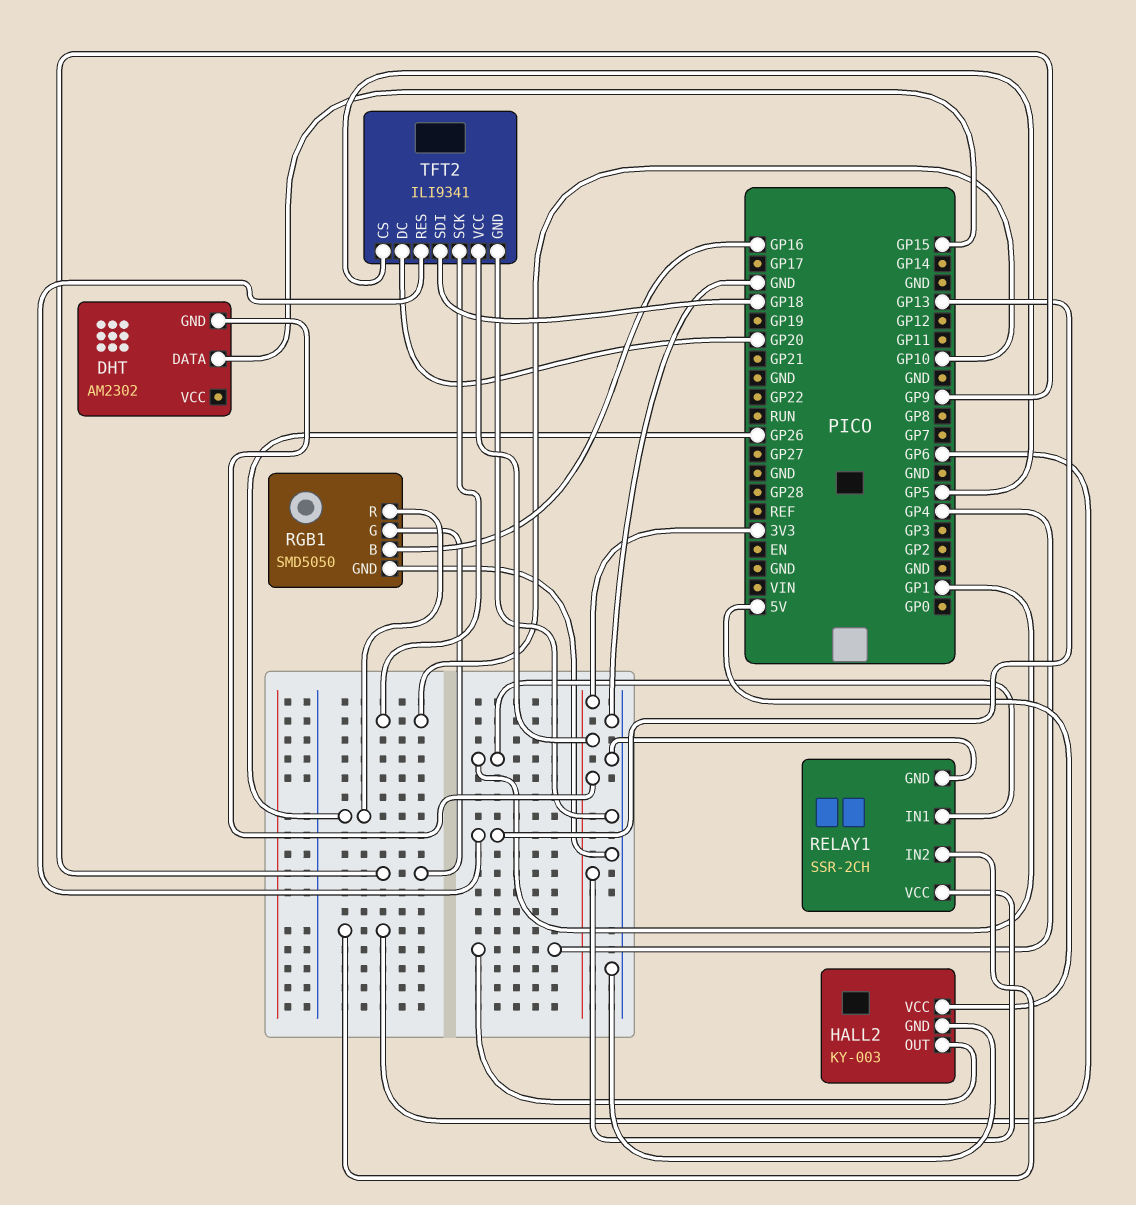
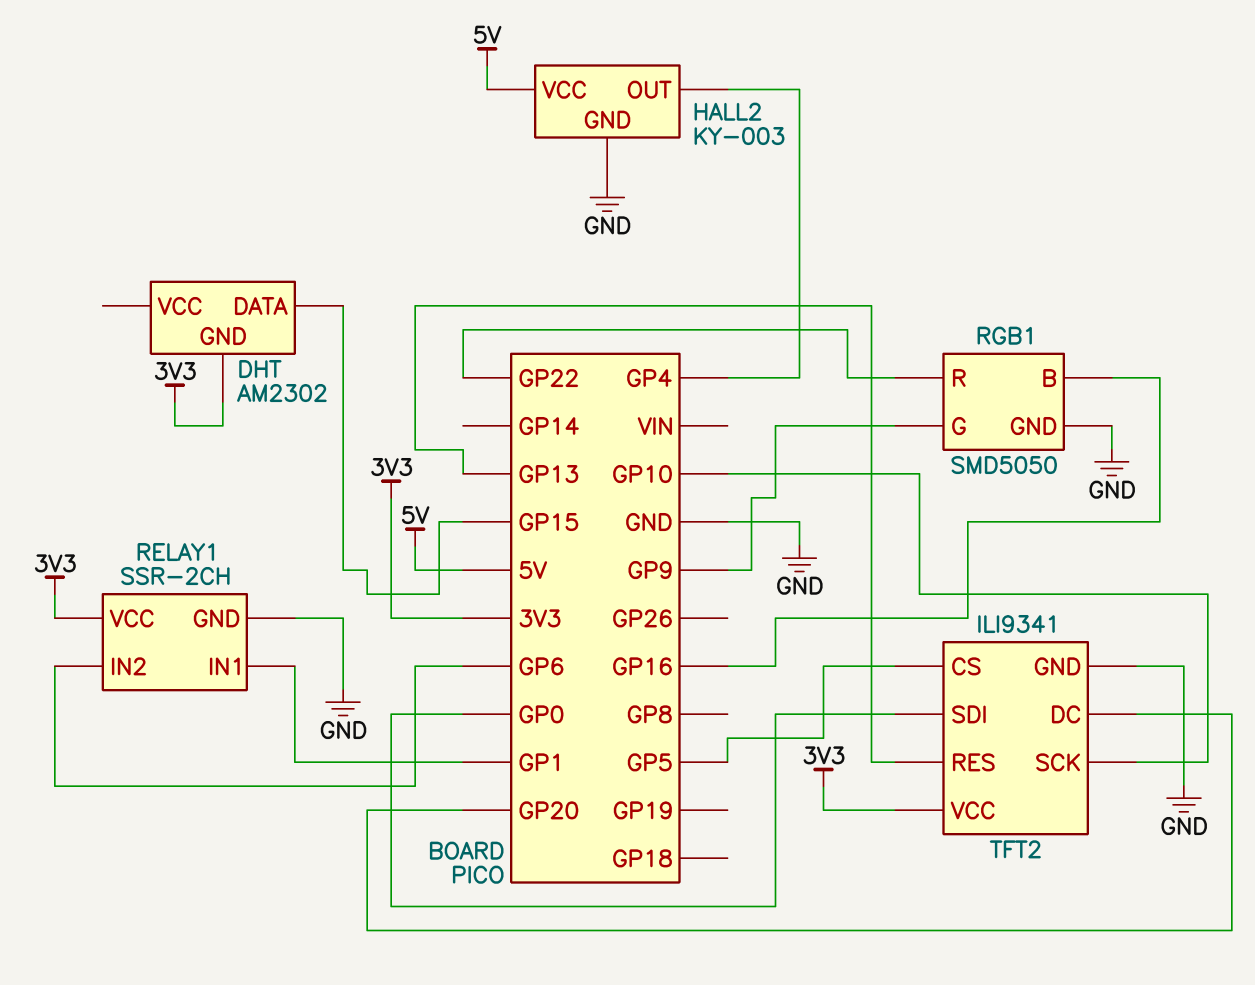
RGB1 pin R: GP26 -> GP22
TFT2 pin SDI: GP18 -> GP0

